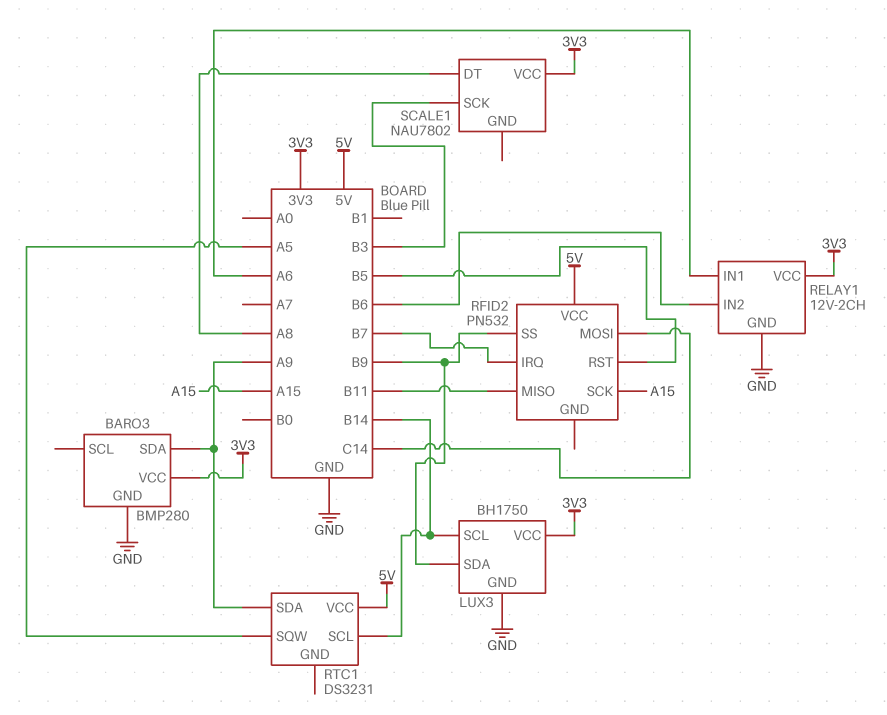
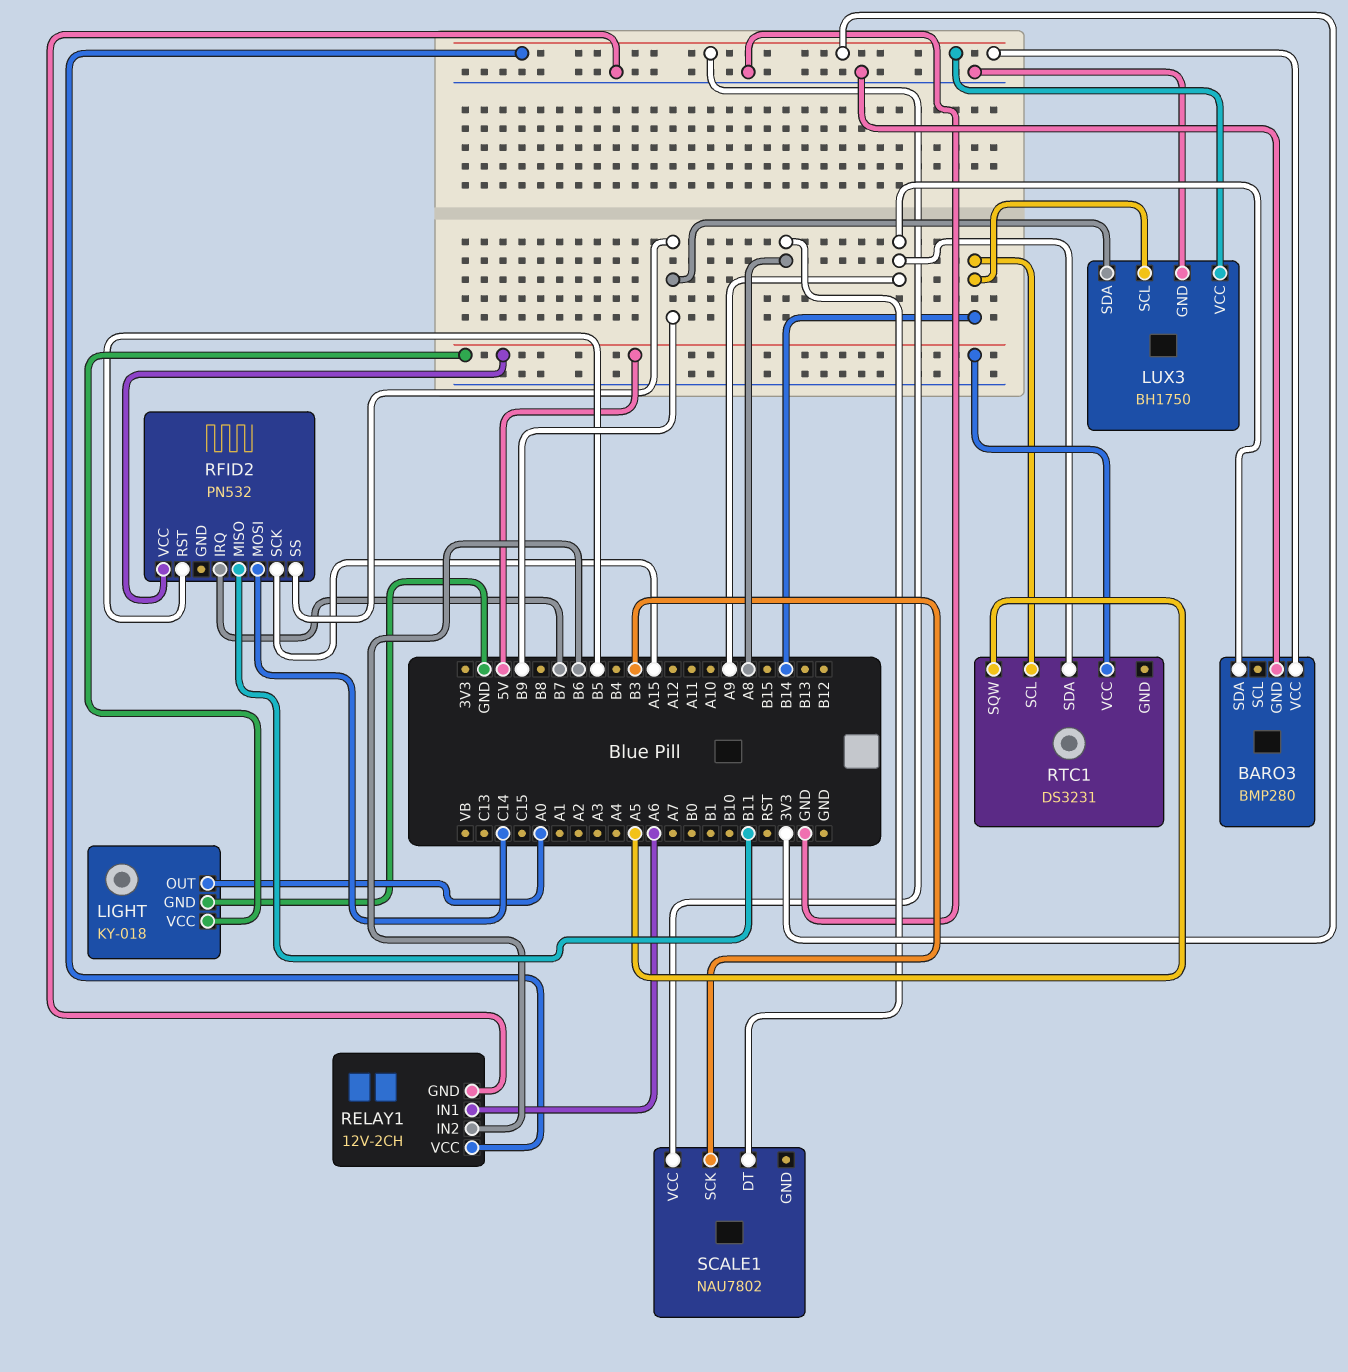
LIGHT: none -> KY-018
LIGHT pin GND: none -> GND
LIGHT pin OUT: none -> A0
LIGHT pin VCC: none -> 5V

